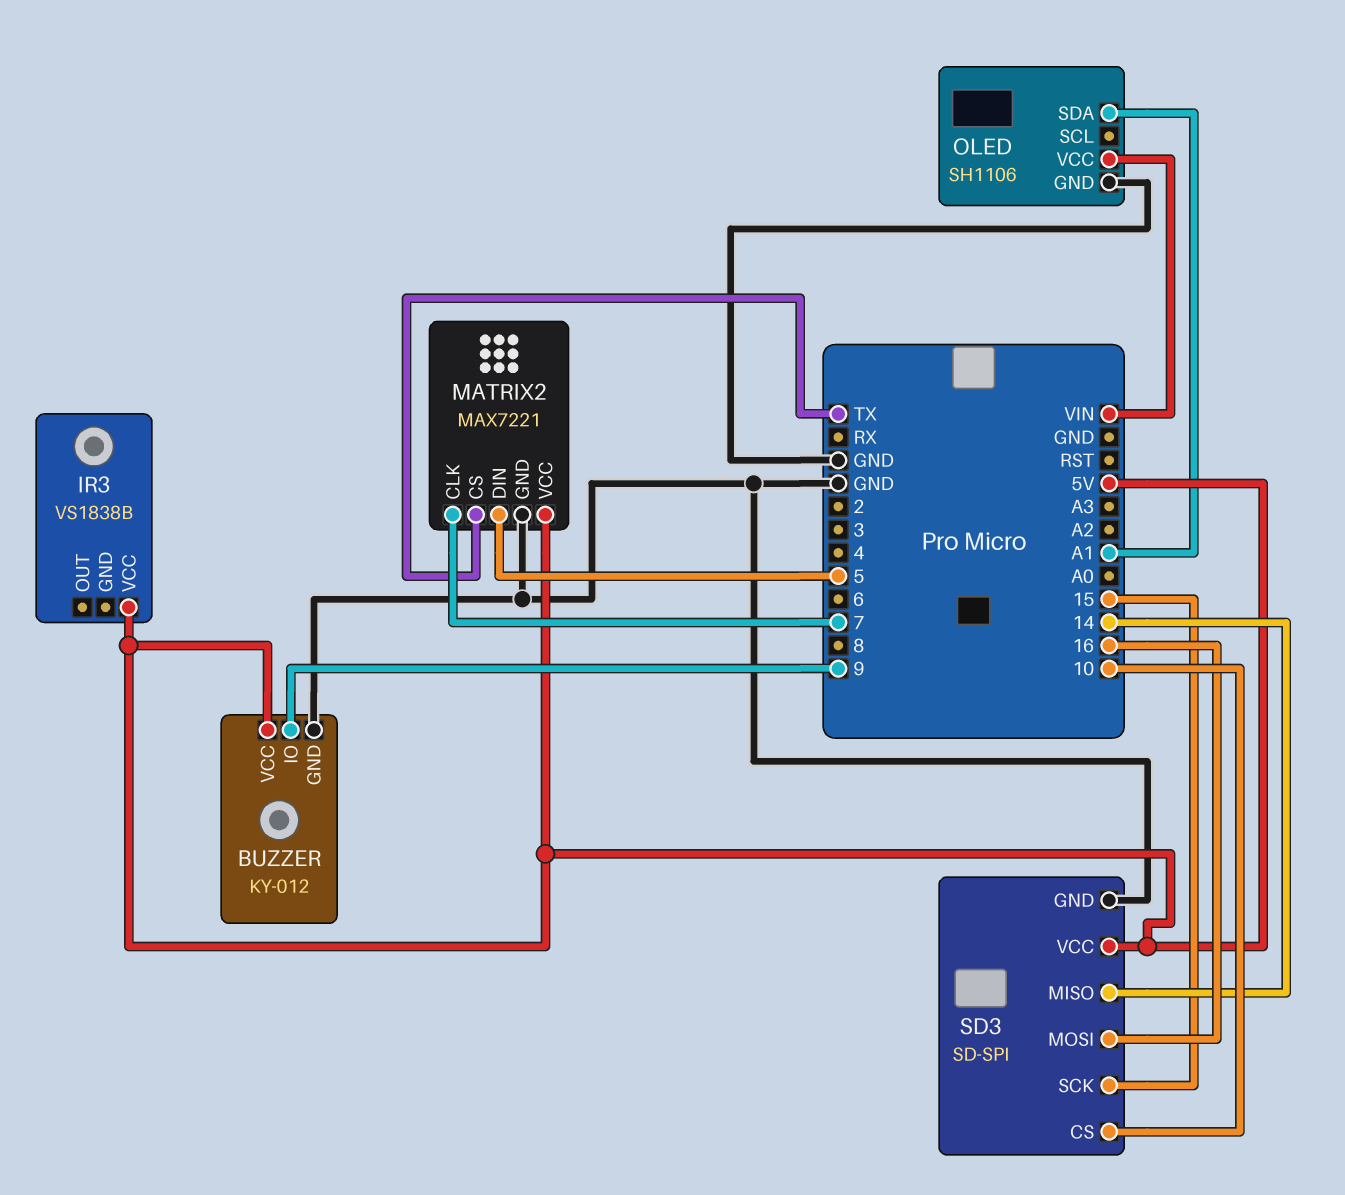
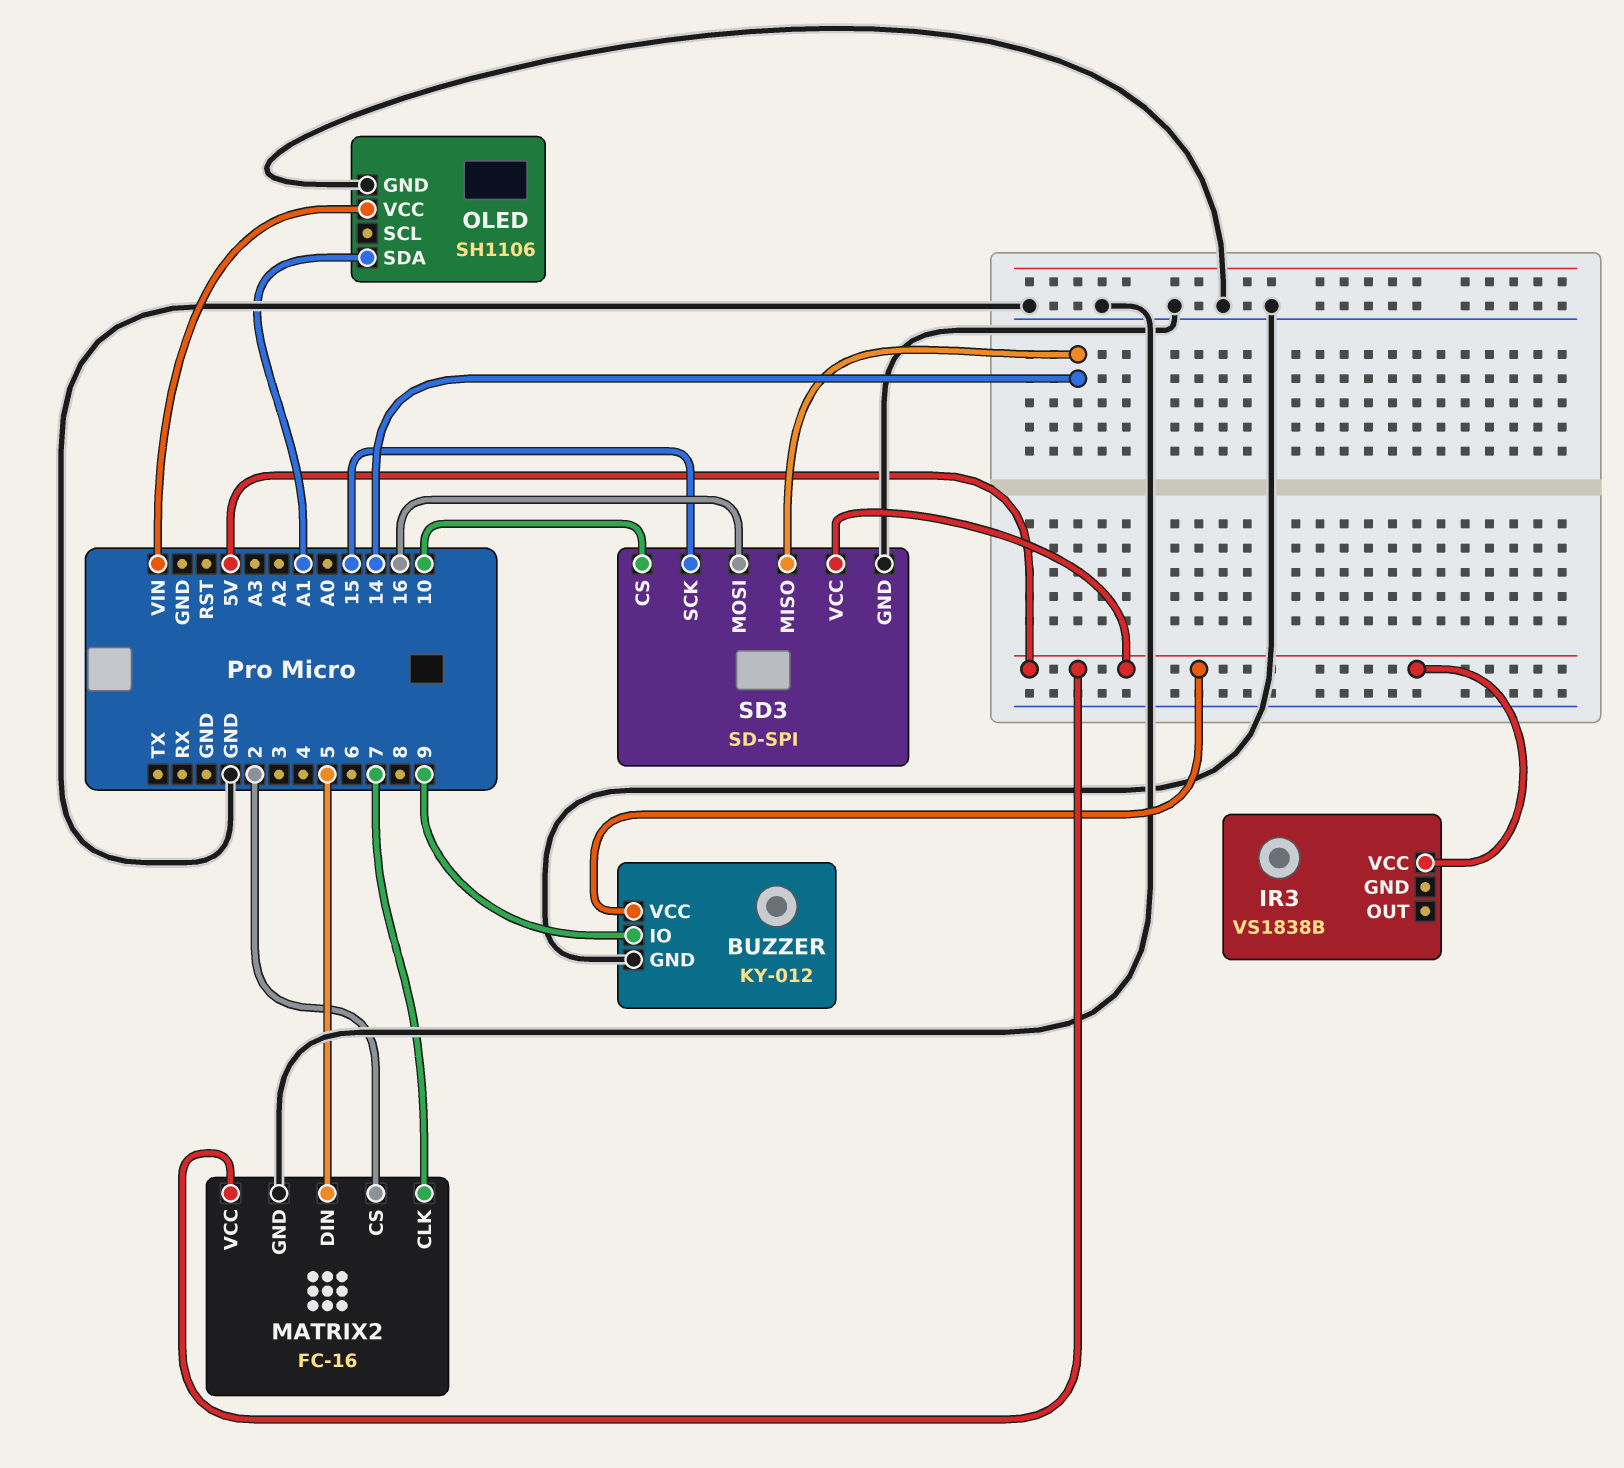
MATRIX2: MAX7221 -> FC-16
MATRIX2 pin CS: TX -> 2

